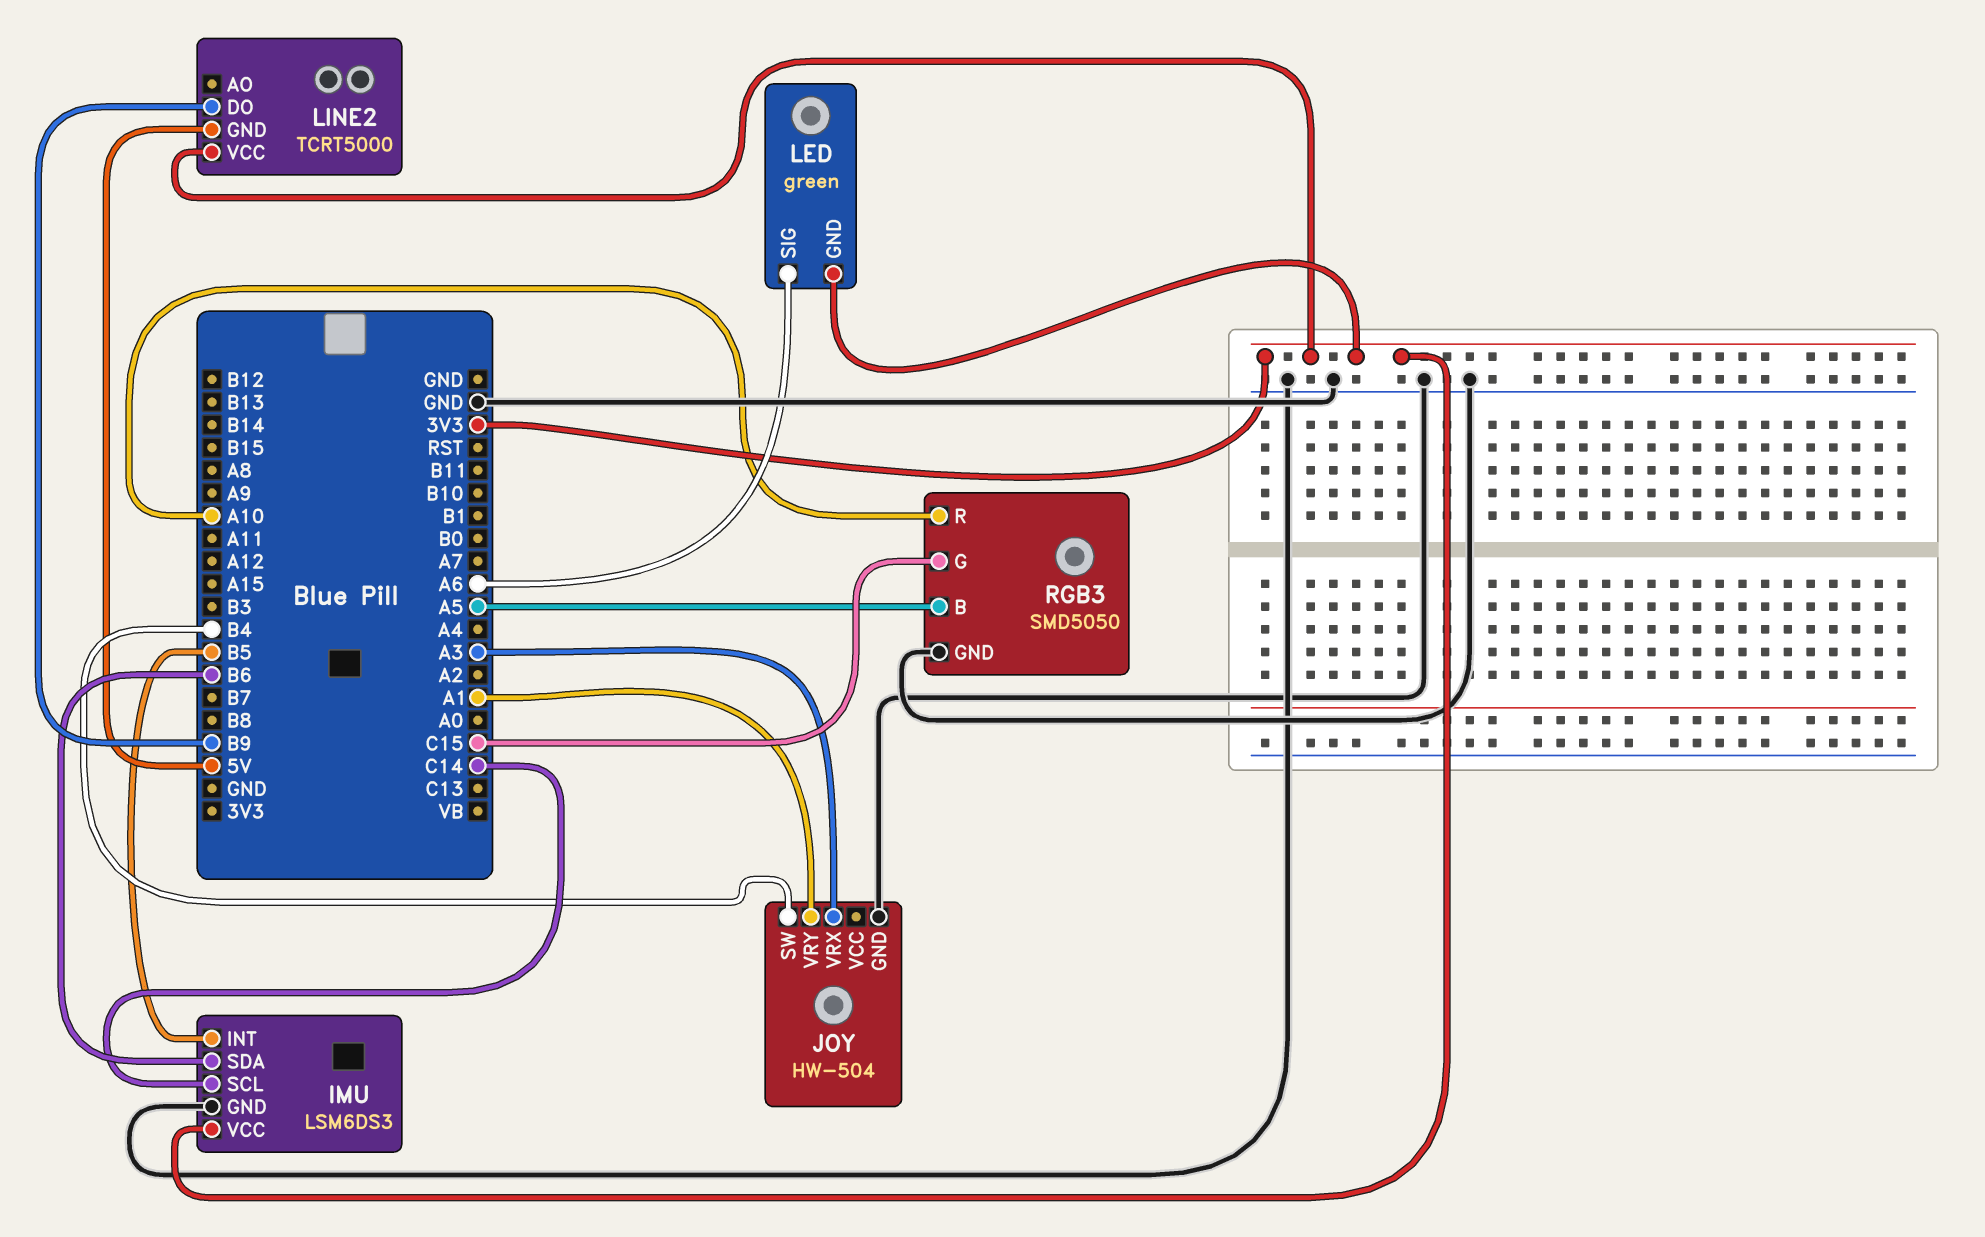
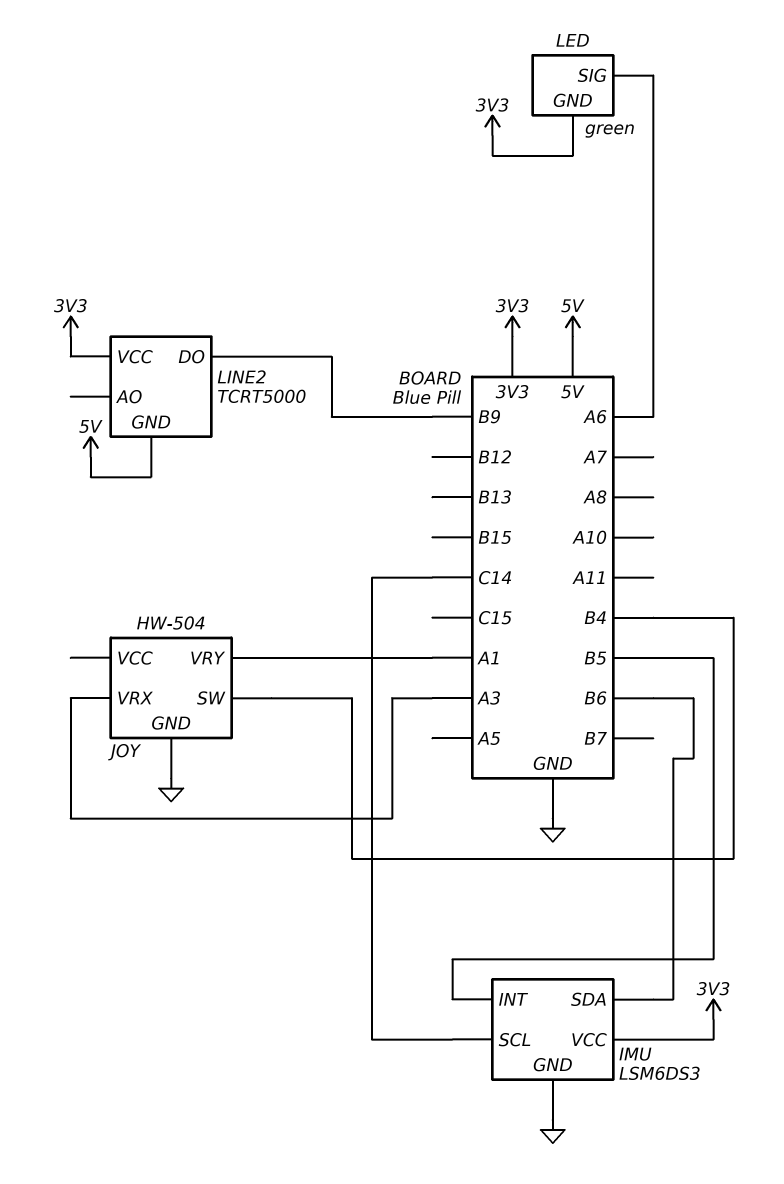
RGB3: SMD5050 -> none
RGB3 pin B: A5 -> none
RGB3 pin G: C15 -> none
RGB3 pin GND: GND -> none
RGB3 pin R: A10 -> none

